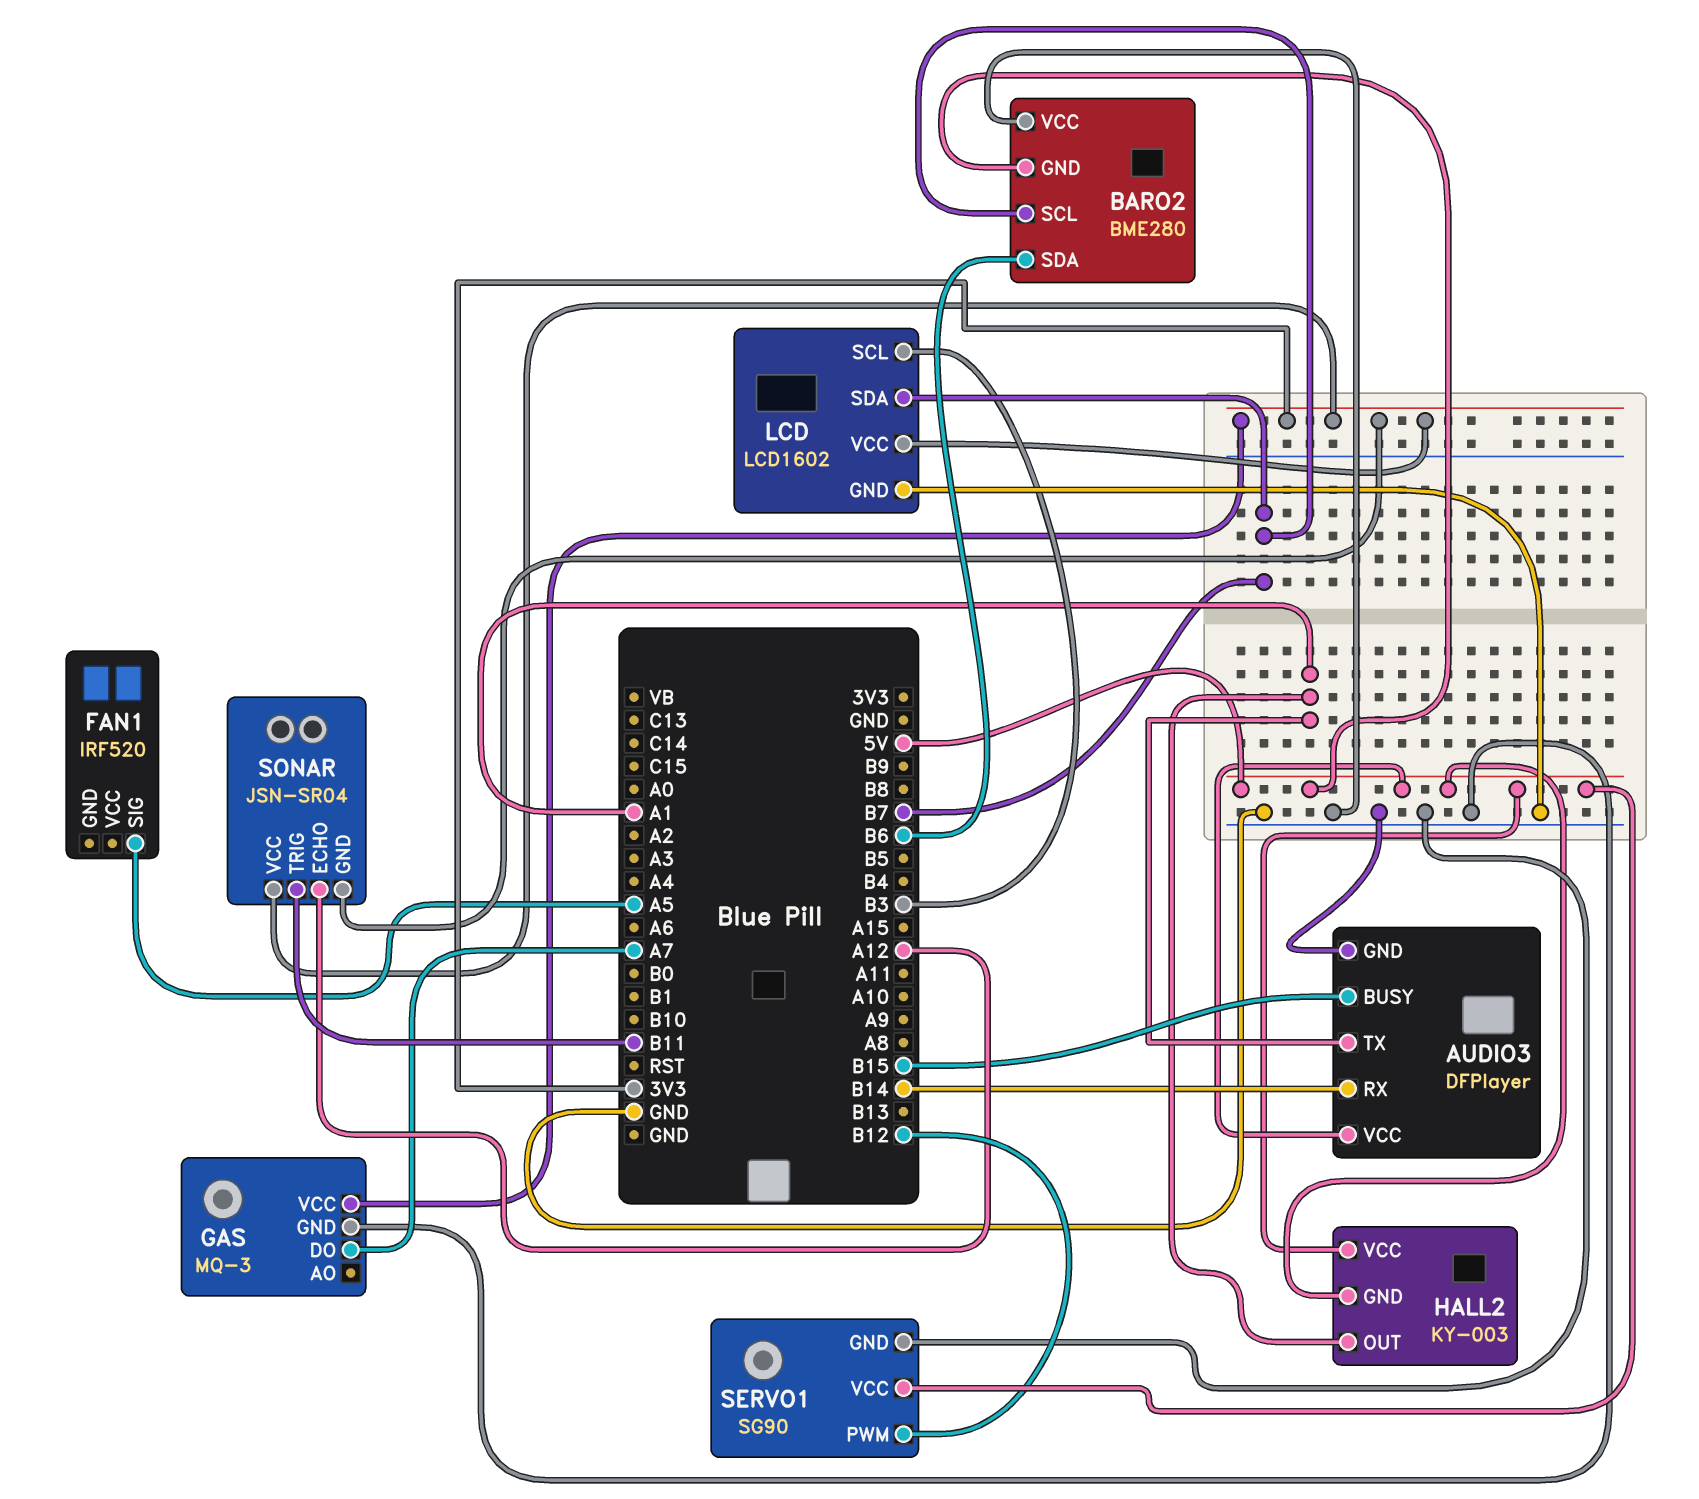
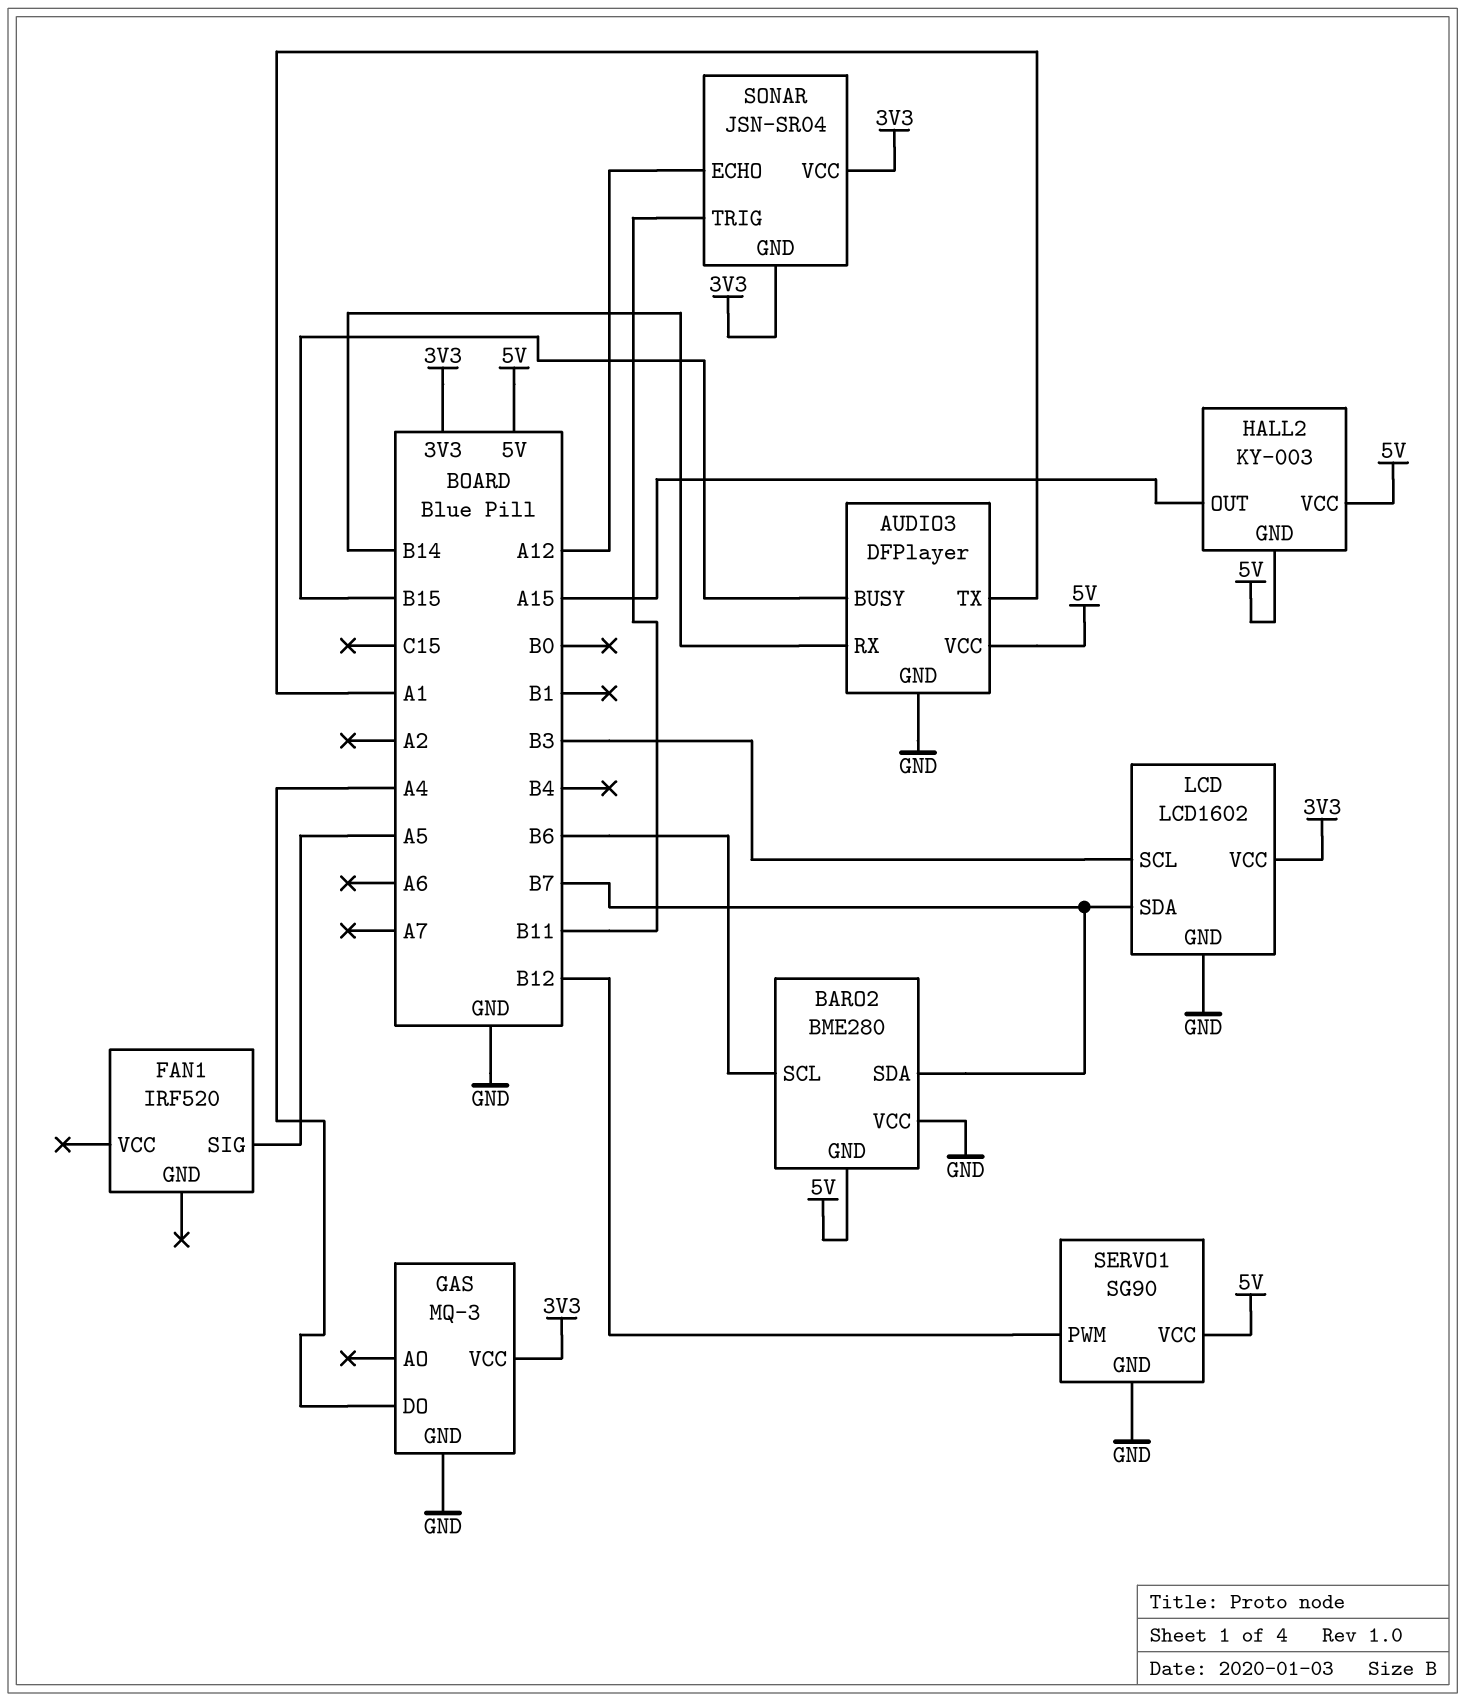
BARO2 pin SCL: B7 -> B6
BARO2 pin SDA: B6 -> B7
GAS pin DO: A7 -> A4
HALL2 pin OUT: A1 -> A15

